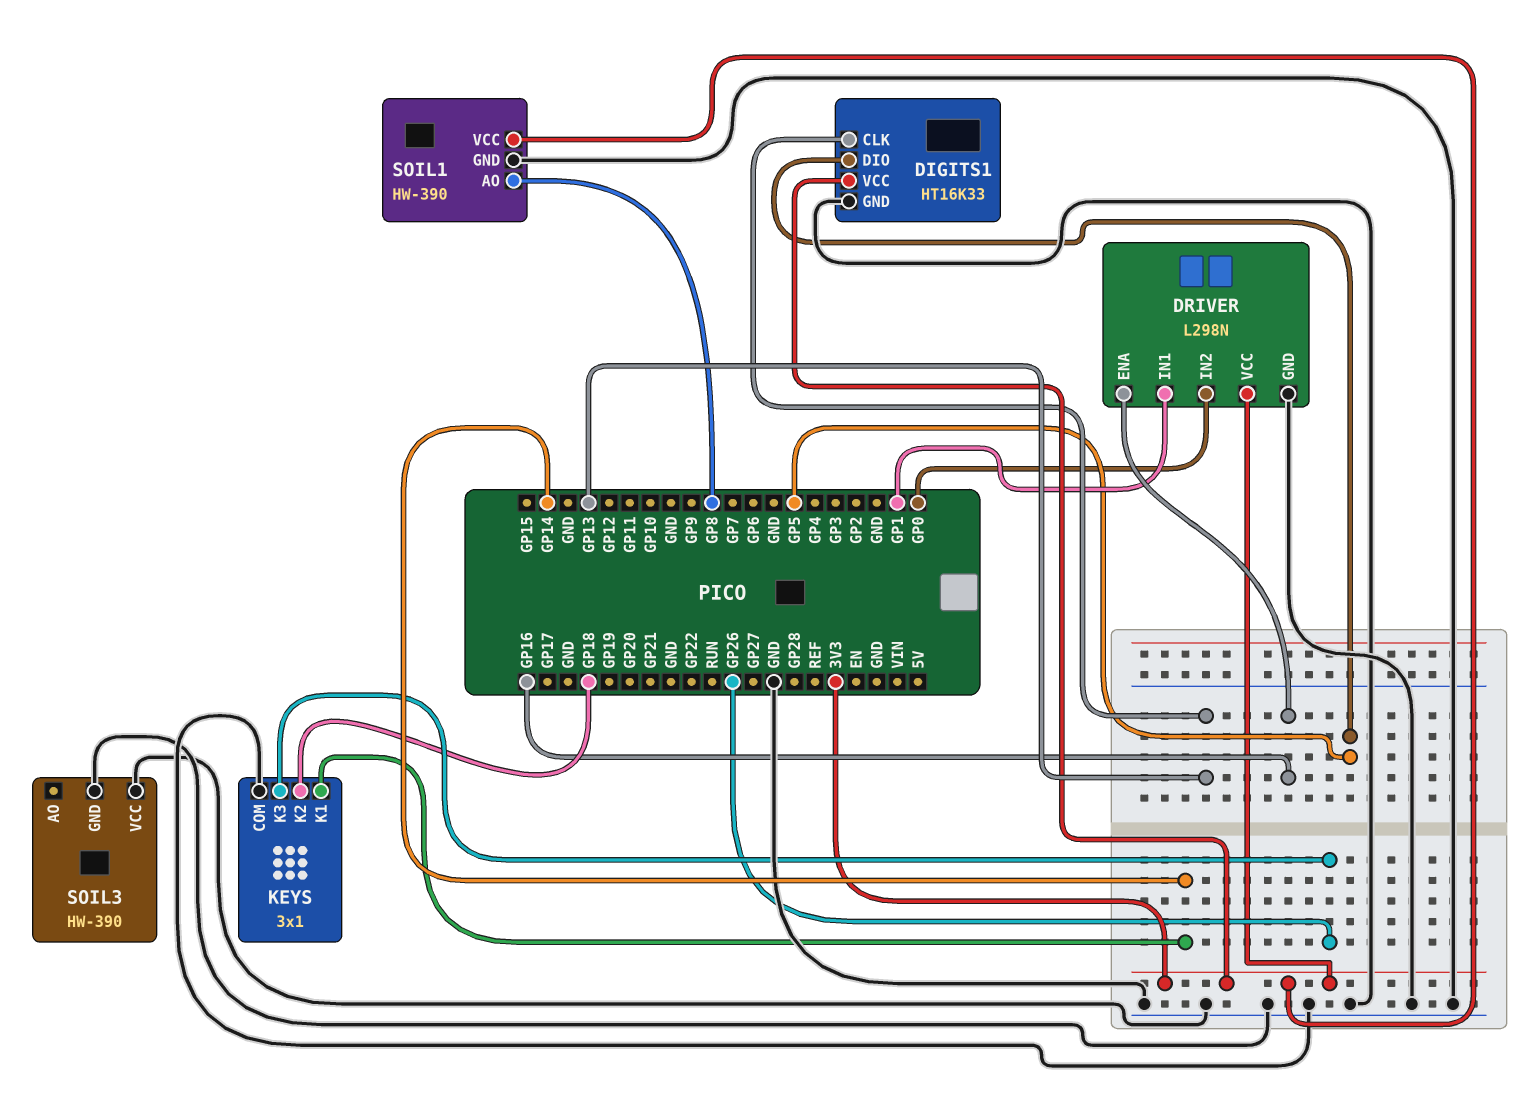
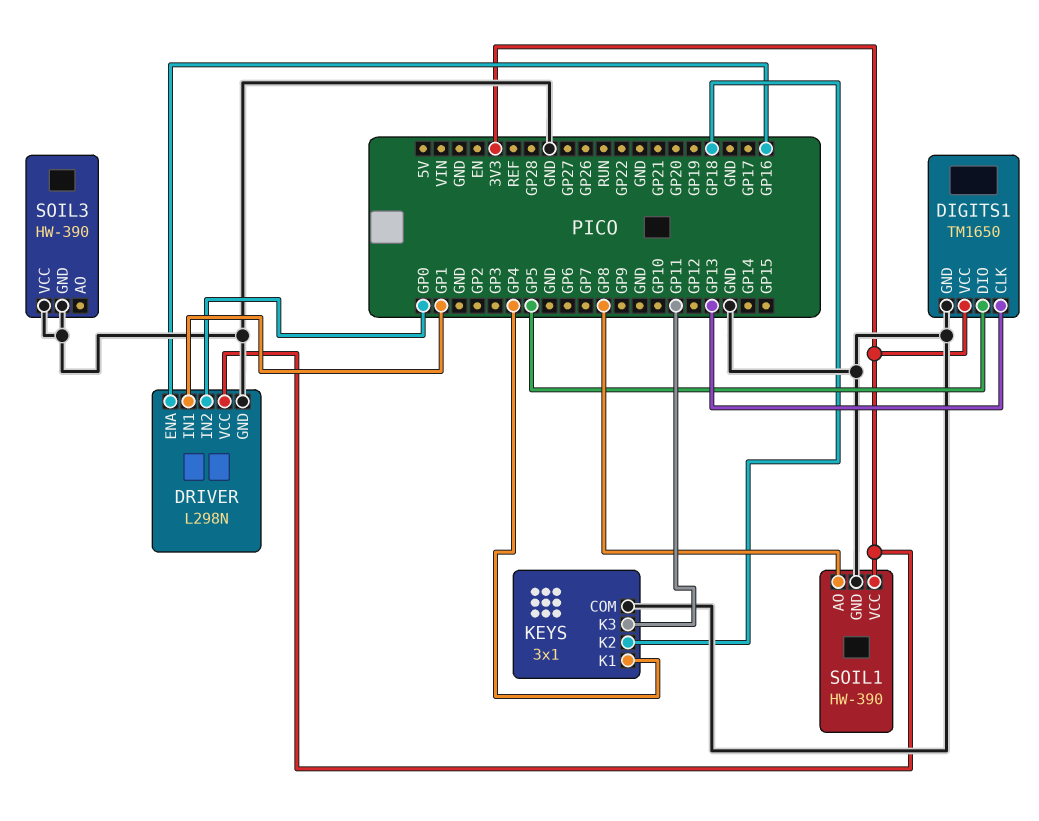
DIGITS1: HT16K33 -> TM1650
KEYS pin K1: GP14 -> GP4
KEYS pin K3: GP26 -> GP11

